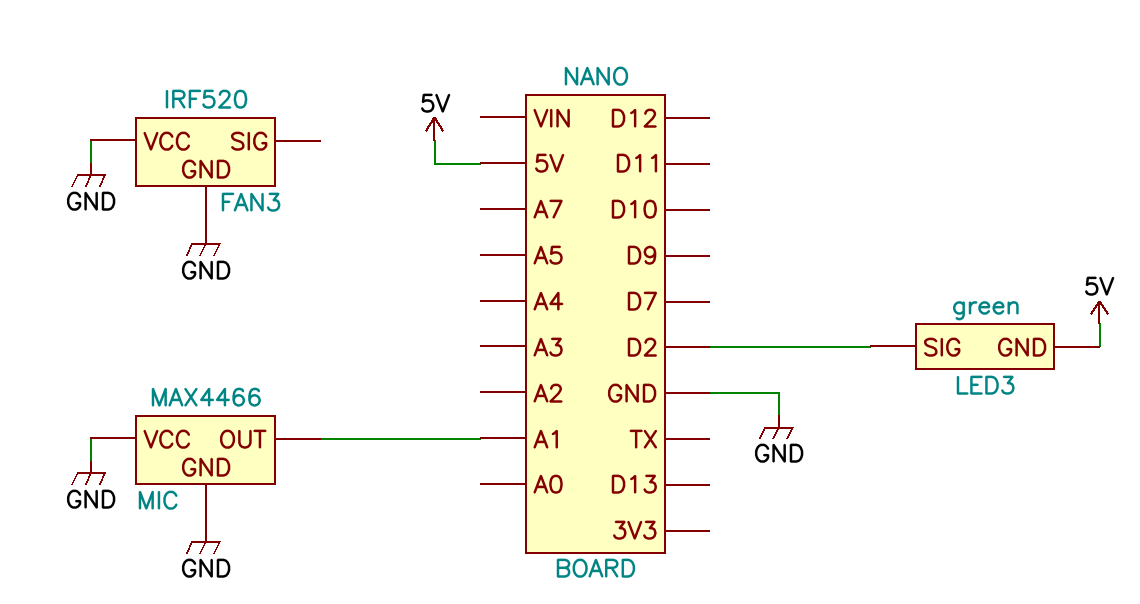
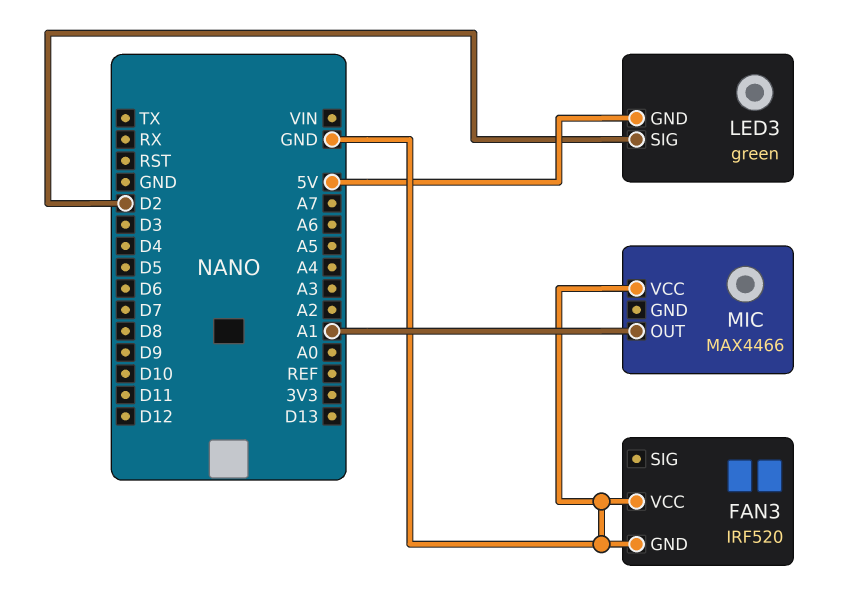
MIC pin GND: GND -> none

